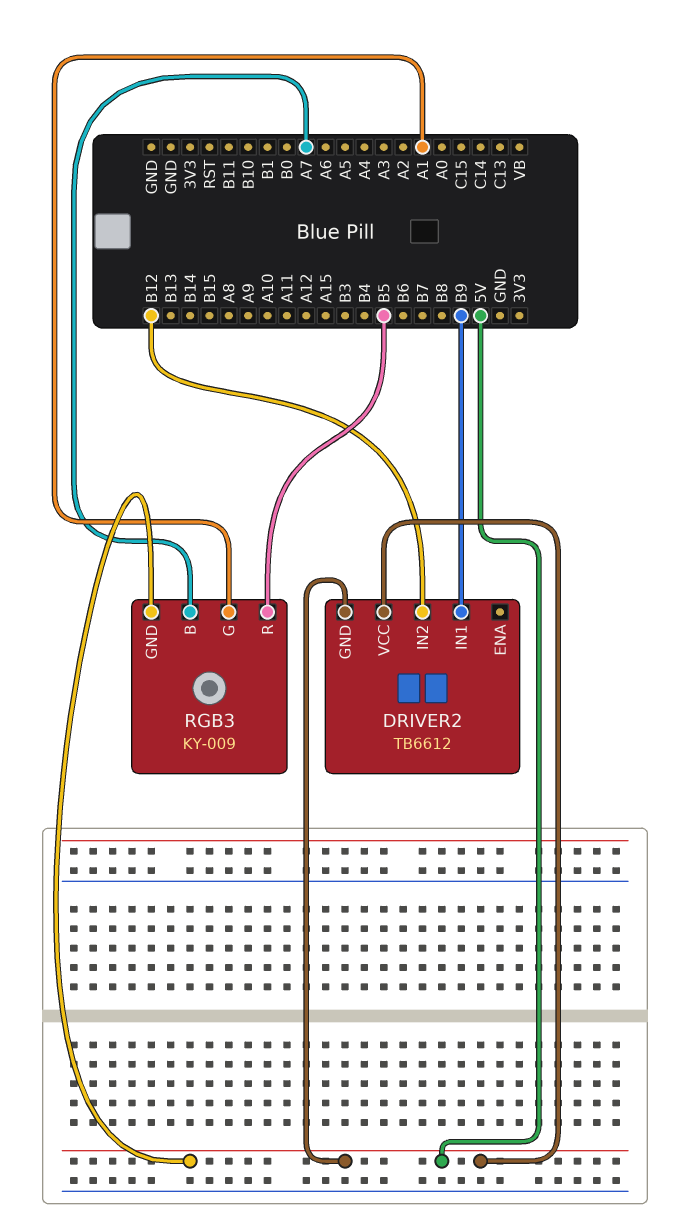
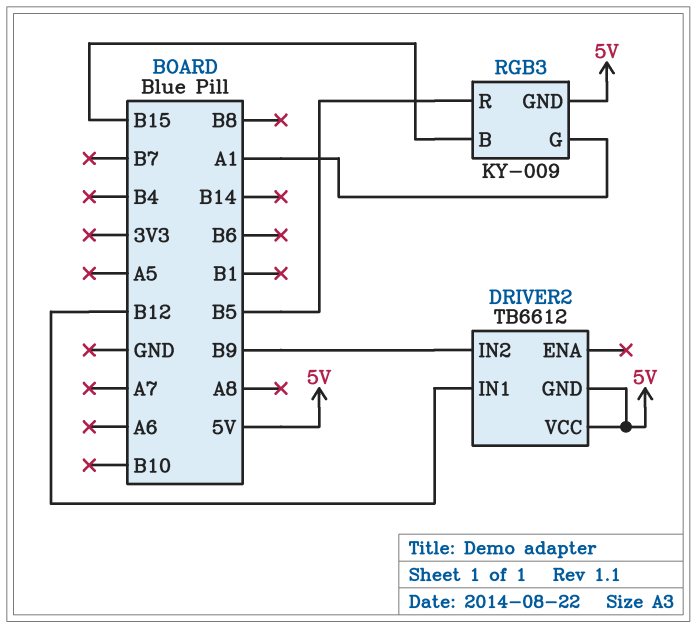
DRIVER2 pin IN1: B9 -> B12
DRIVER2 pin IN2: B12 -> B9
RGB3 pin B: A7 -> B15

